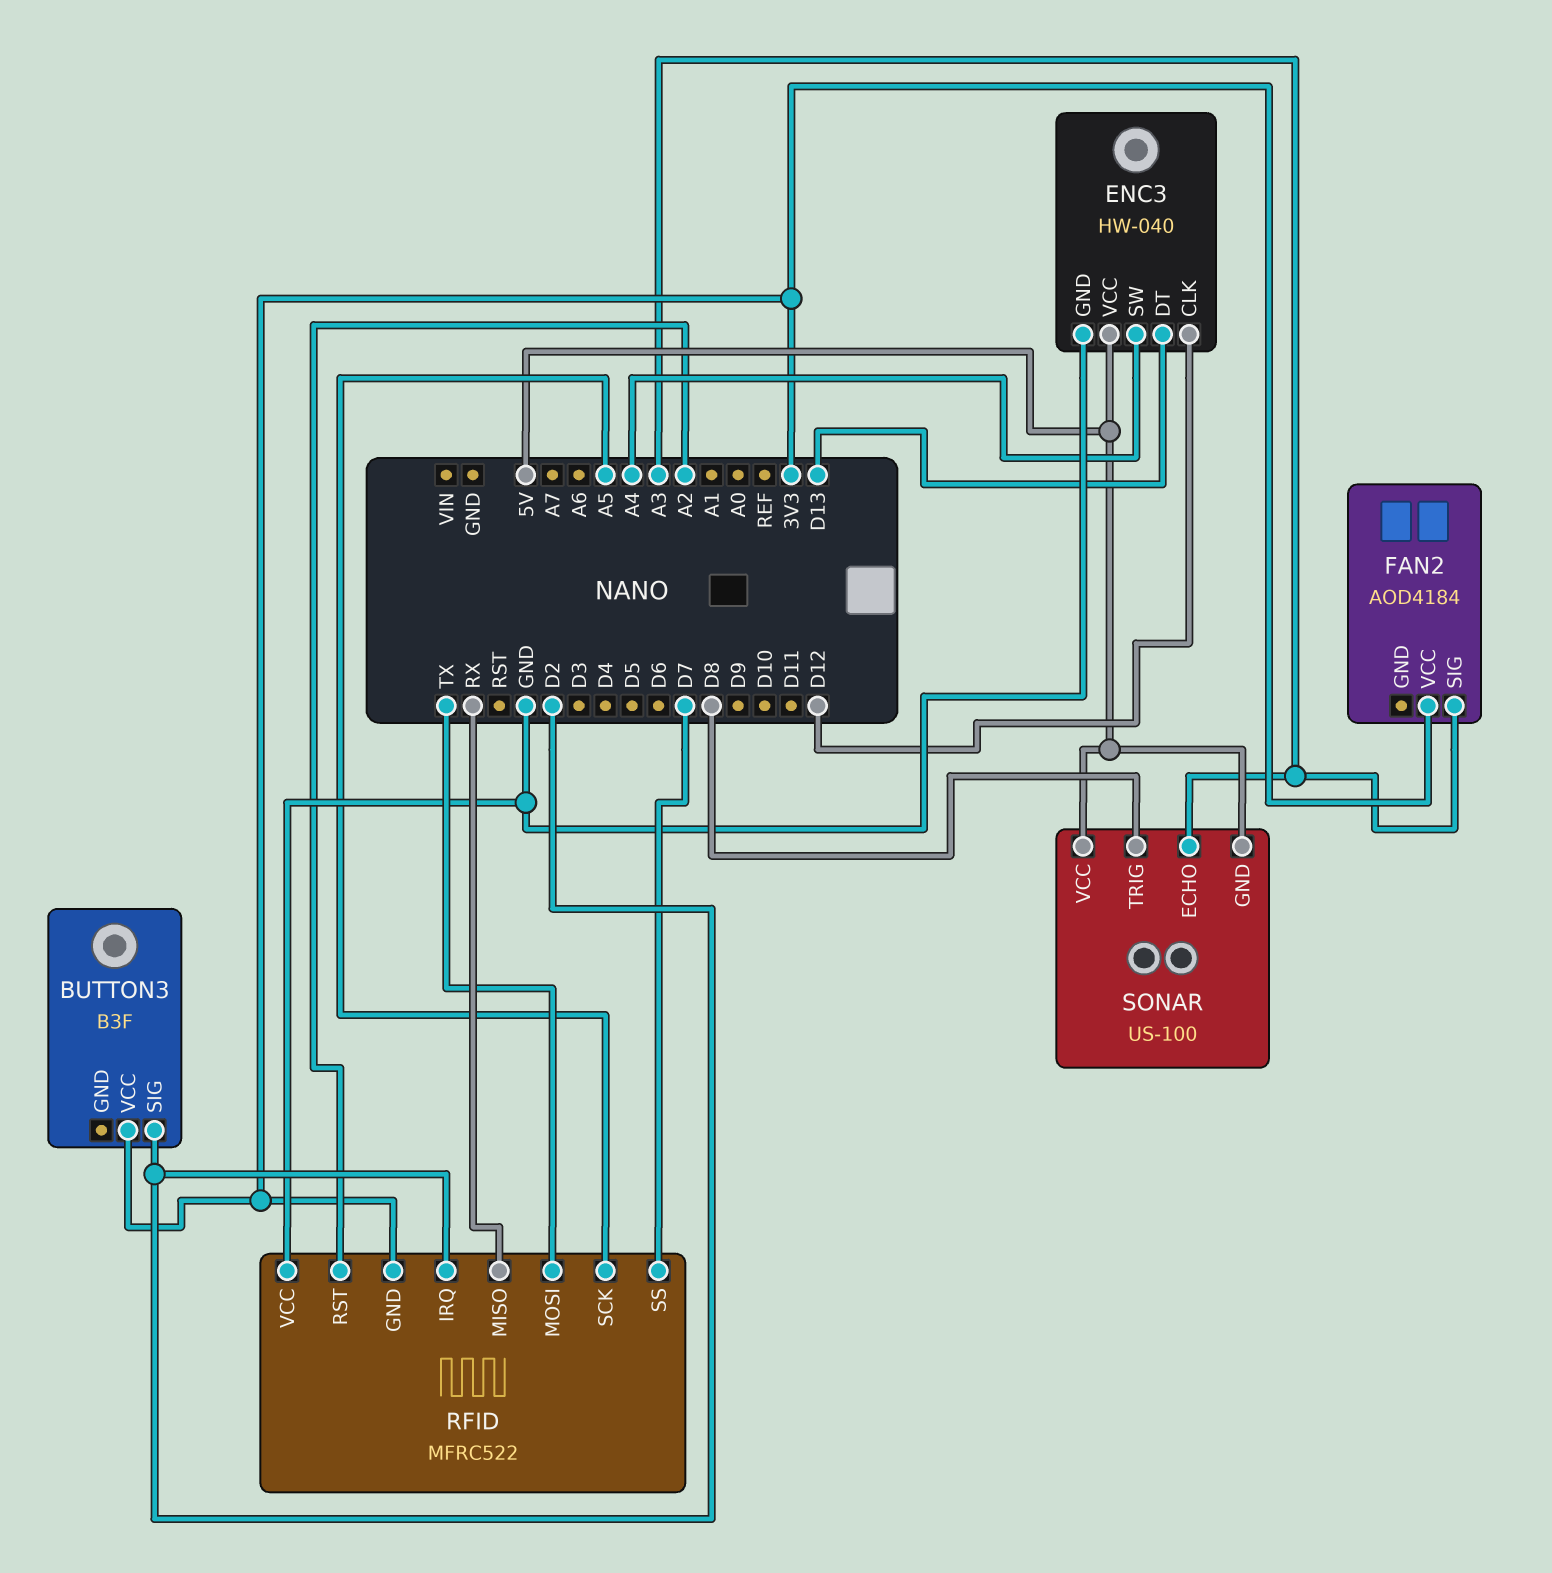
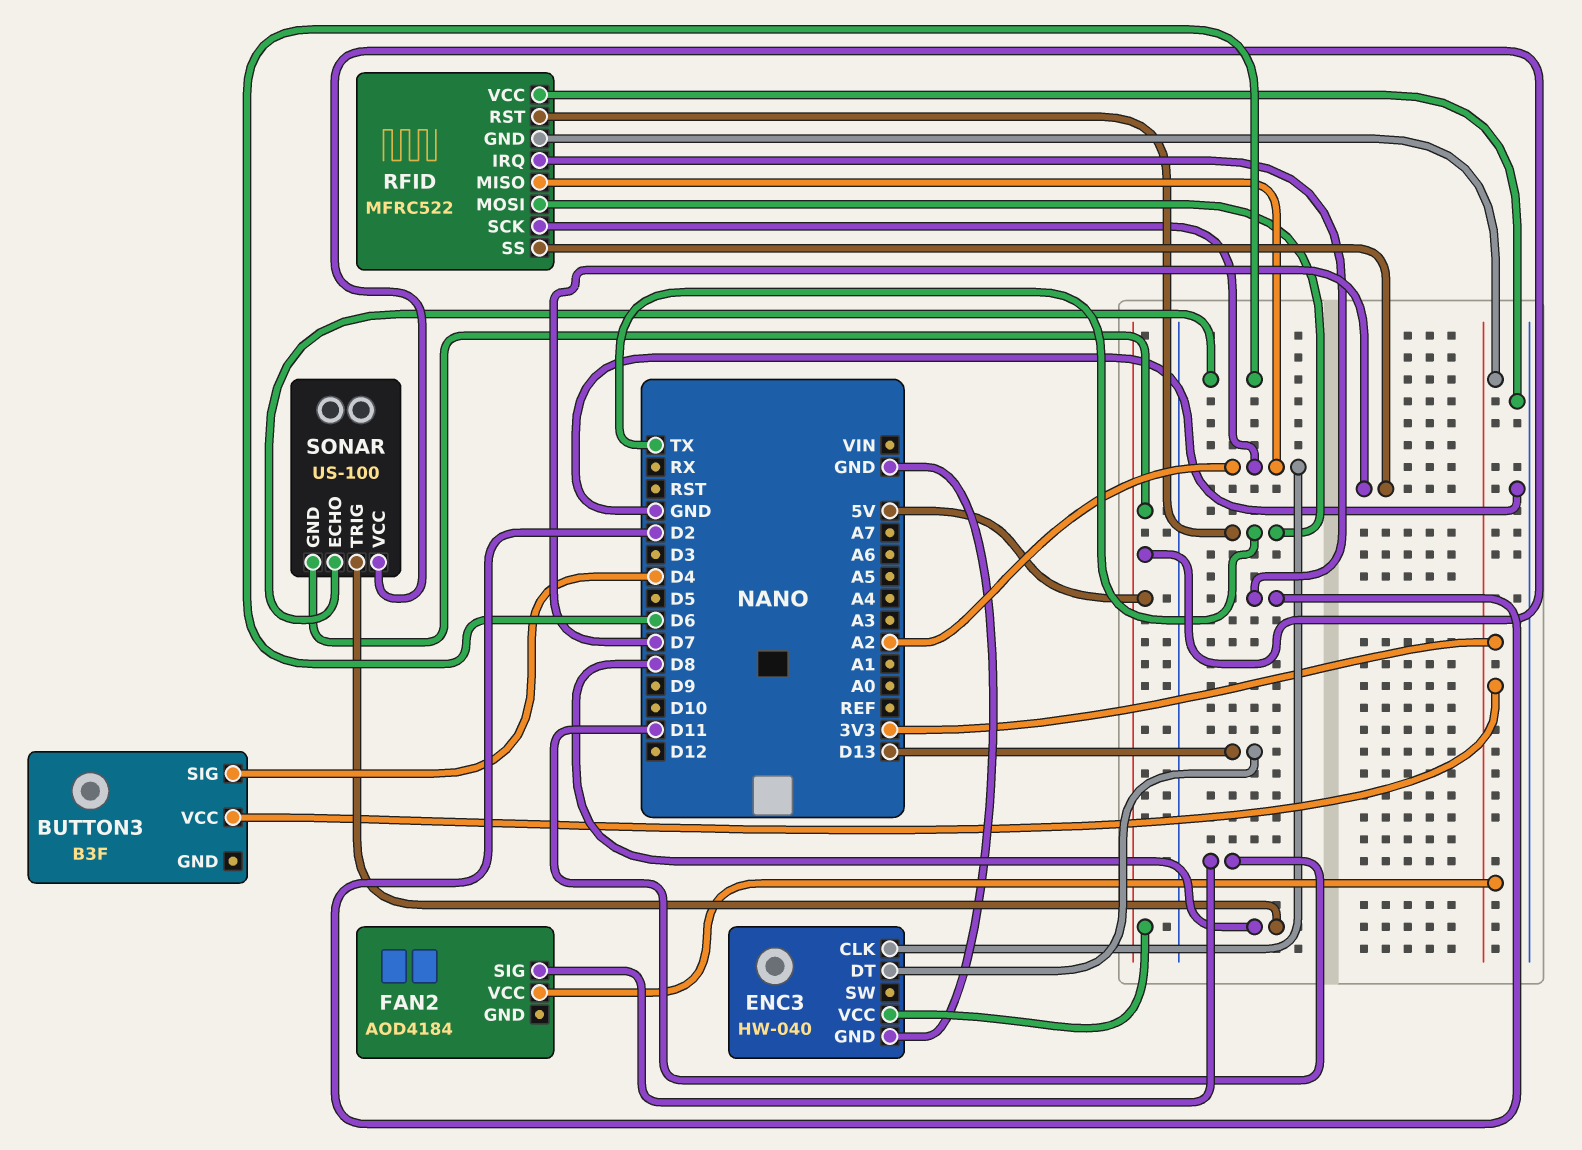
BUTTON3 pin SIG: D2 -> D4
ENC3 pin CLK: D12 -> A2
ENC3 pin SW: A4 -> none
FAN2 pin SIG: A3 -> D11
RFID pin MISO: RX -> A2
RFID pin RST: A2 -> TX
RFID pin SCK: A5 -> A2
SONAR pin ECHO: A3 -> D6

